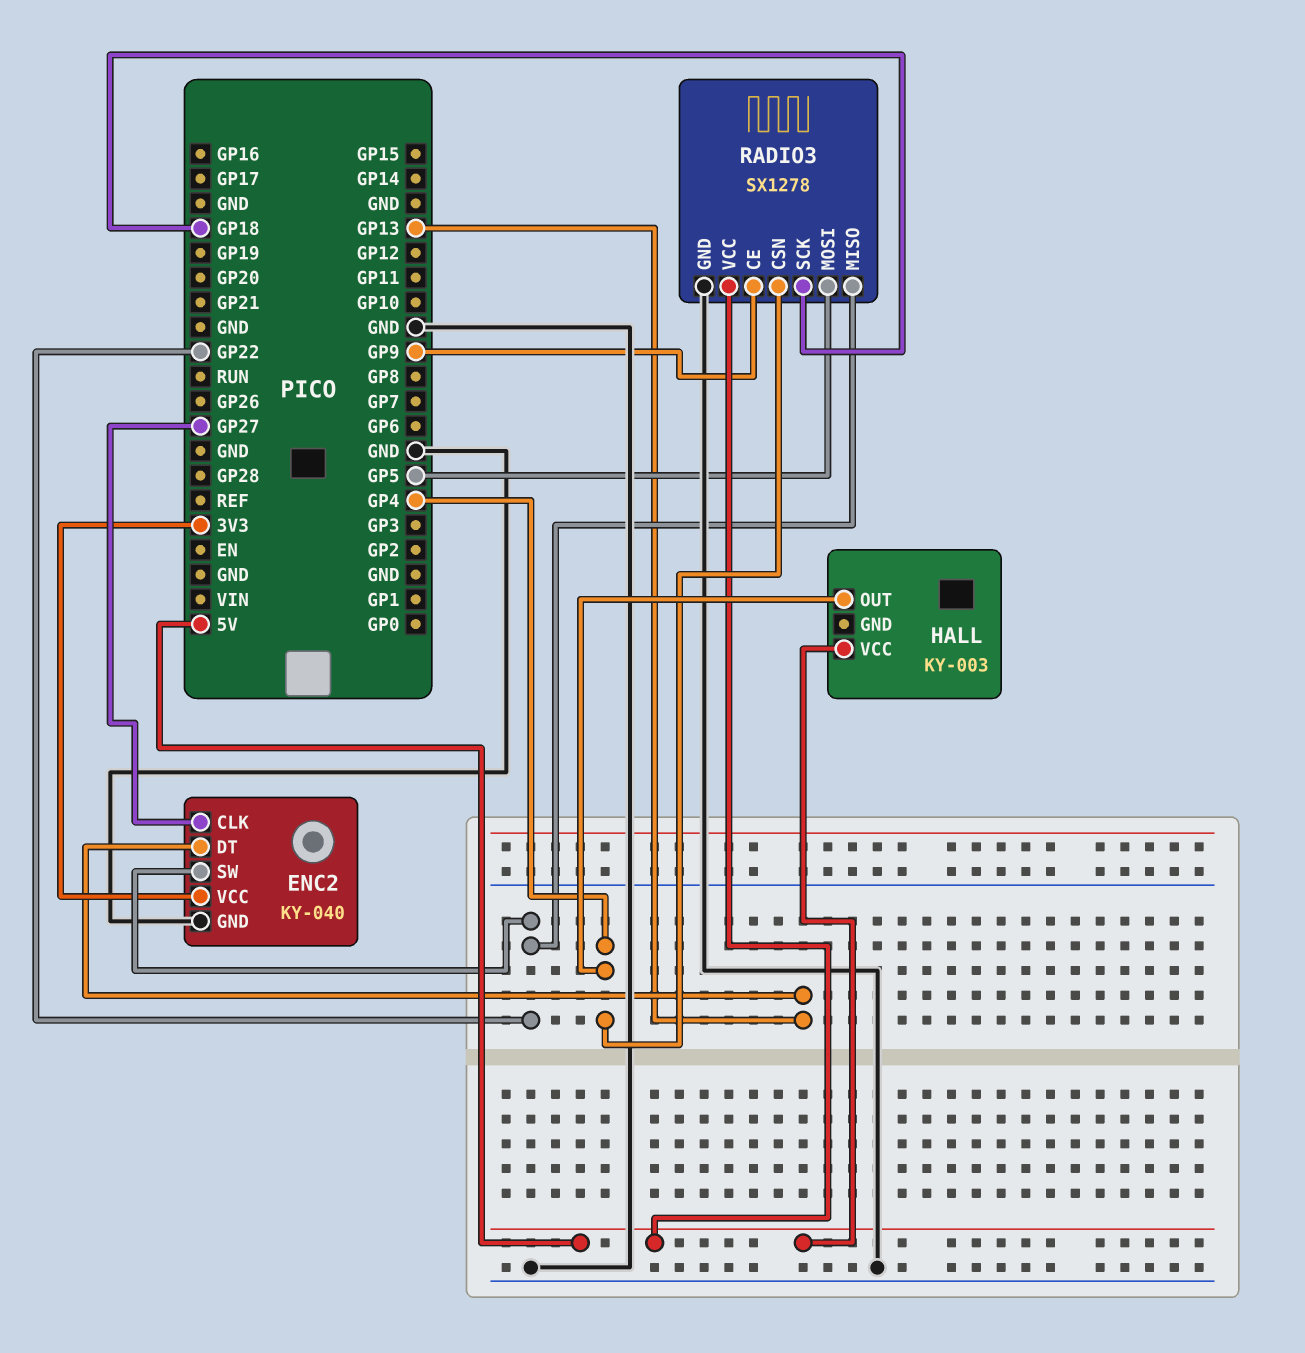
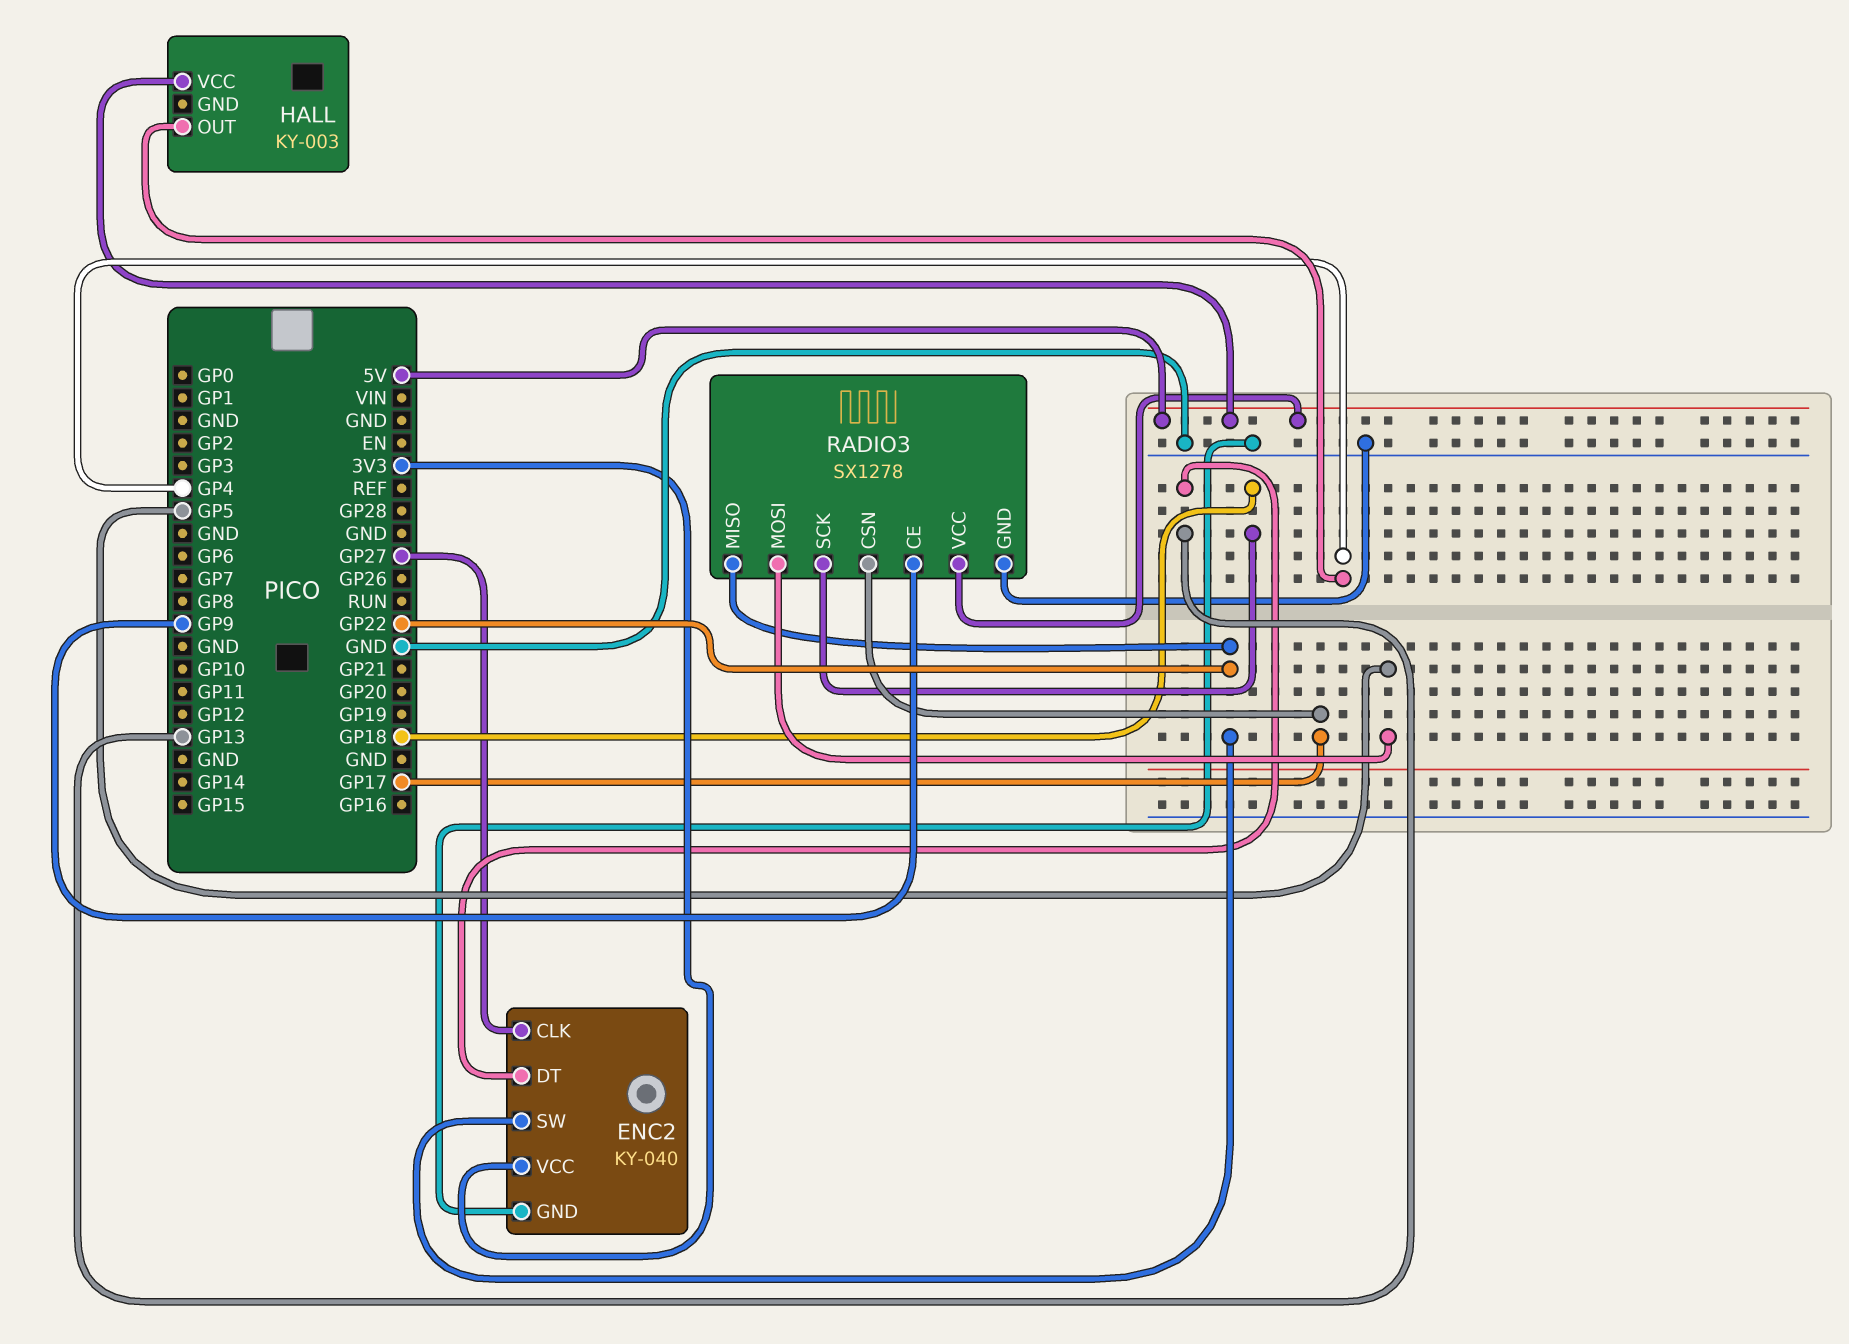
RADIO3 pin CSN: GP4 -> GP17

